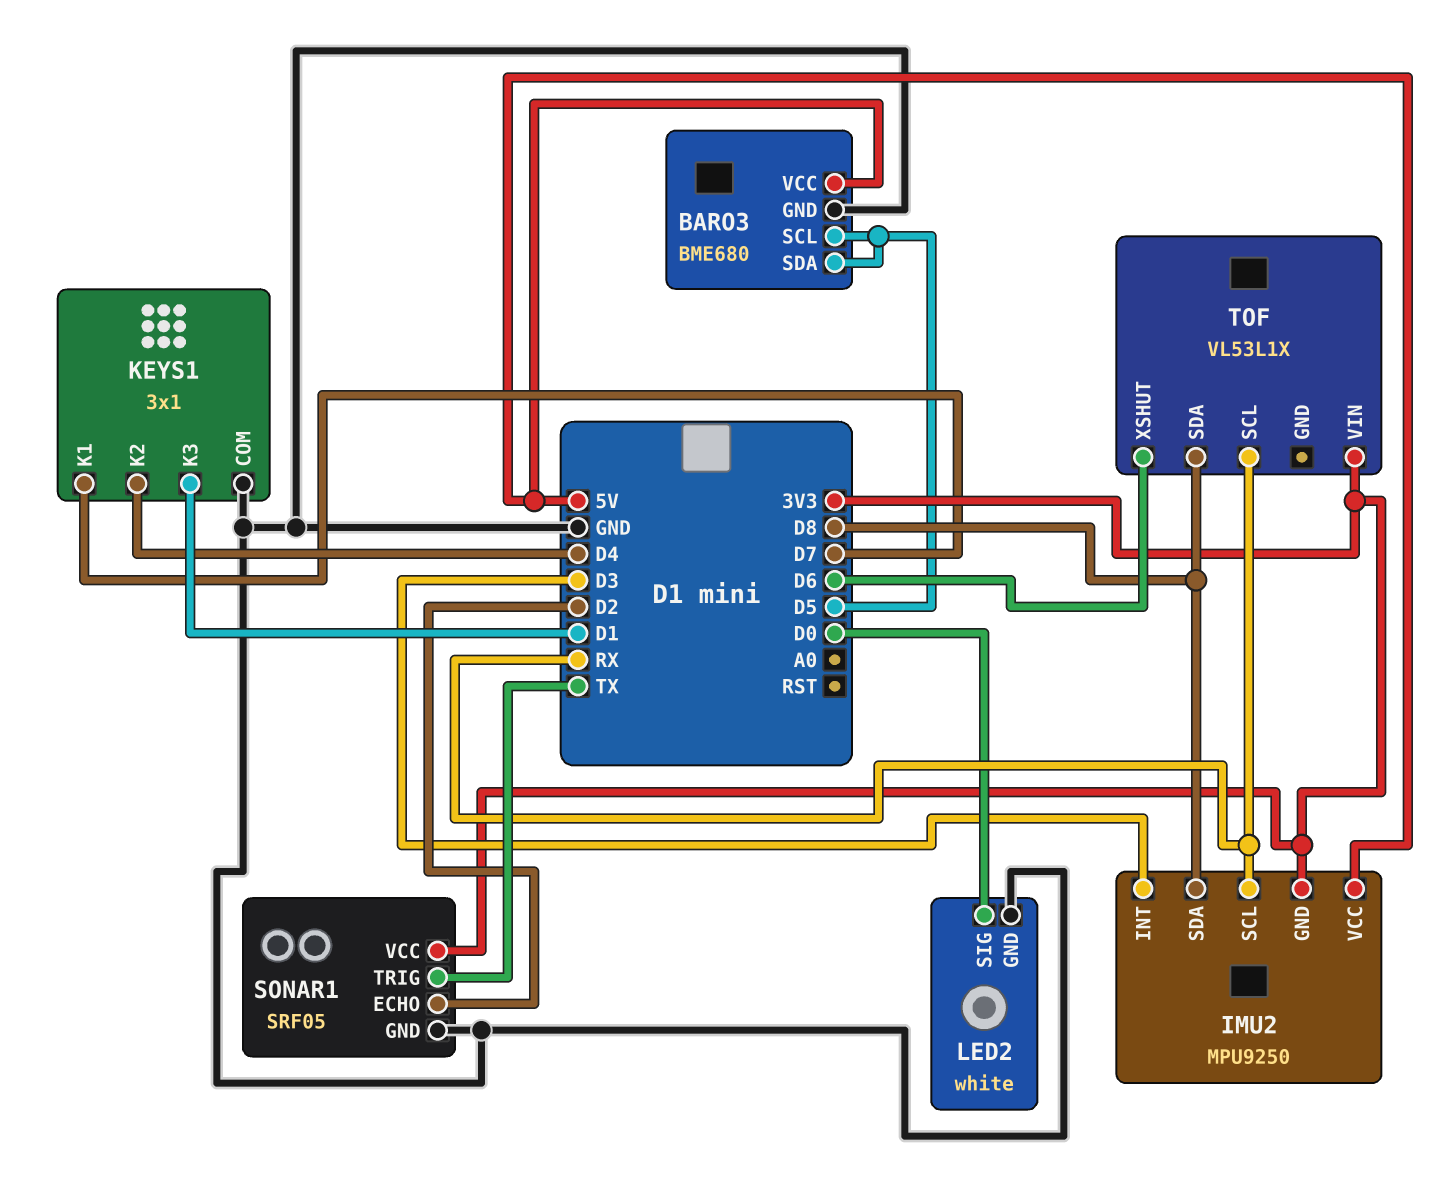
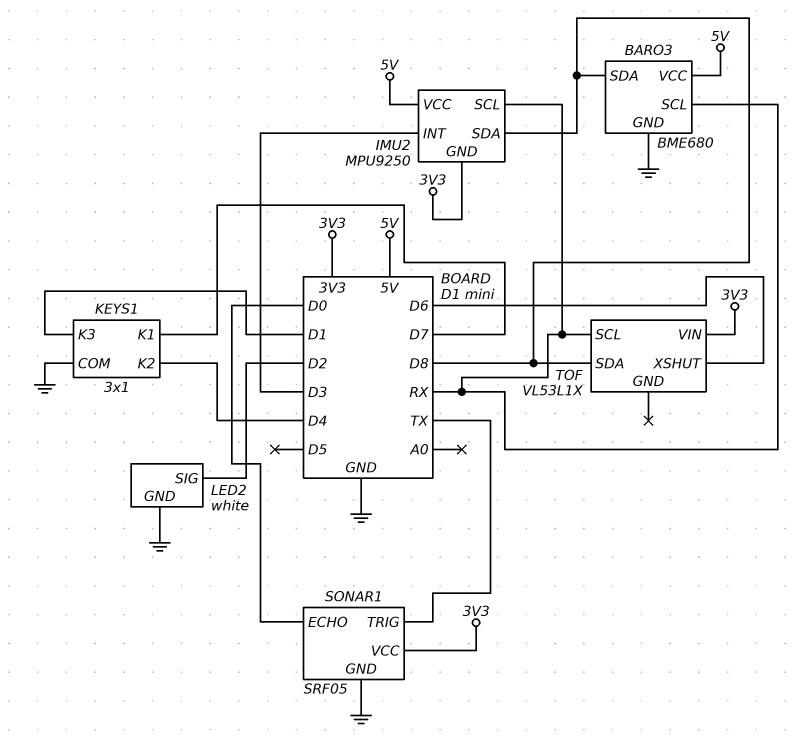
BARO3 pin SCL: D5 -> RX
BARO3 pin SDA: D5 -> D8
LED2 pin SIG: D0 -> D2
SONAR1 pin ECHO: D2 -> D0

